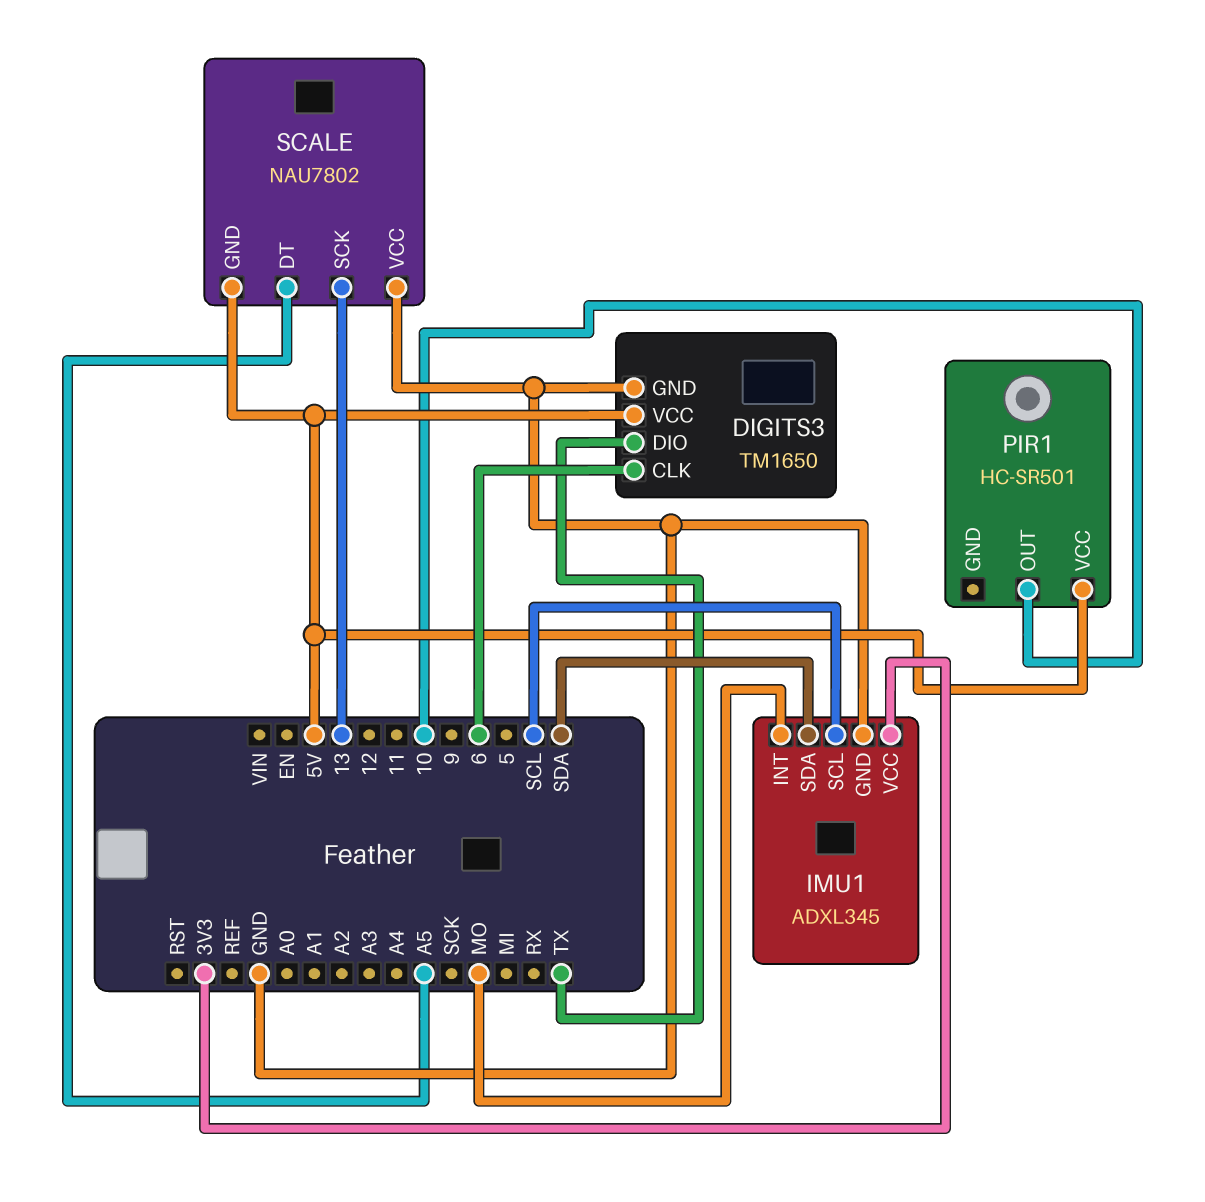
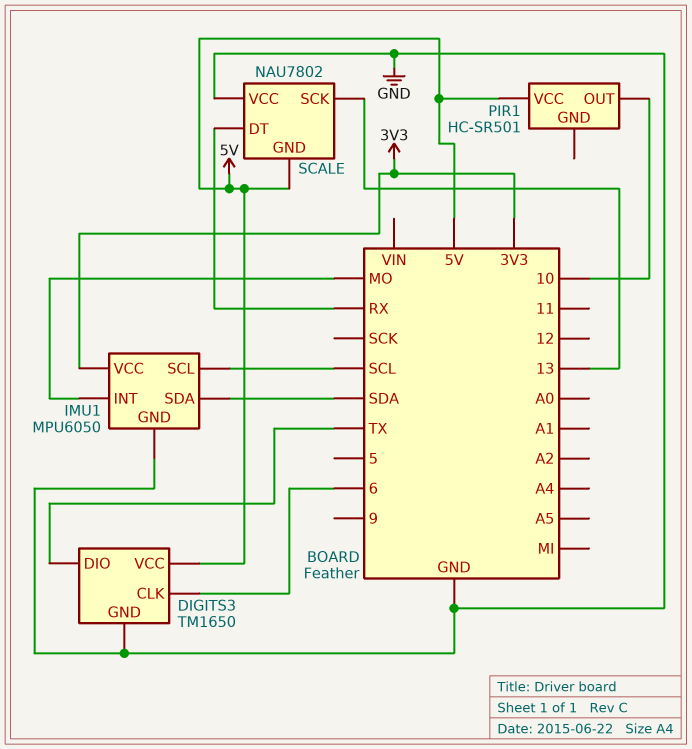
IMU1: ADXL345 -> MPU6050
SCALE pin DT: A5 -> RX

